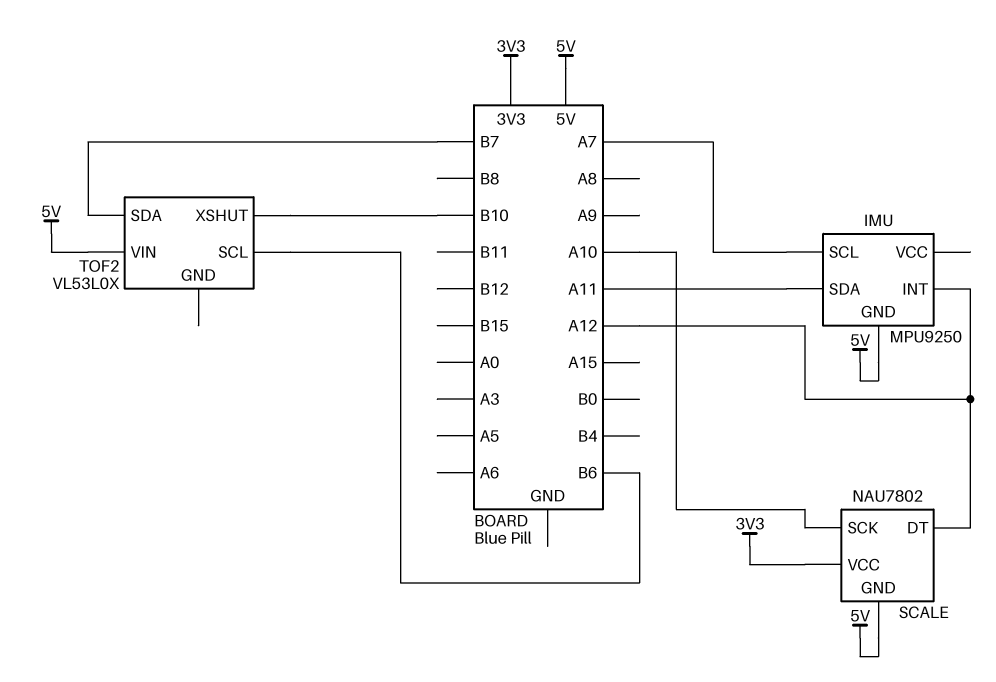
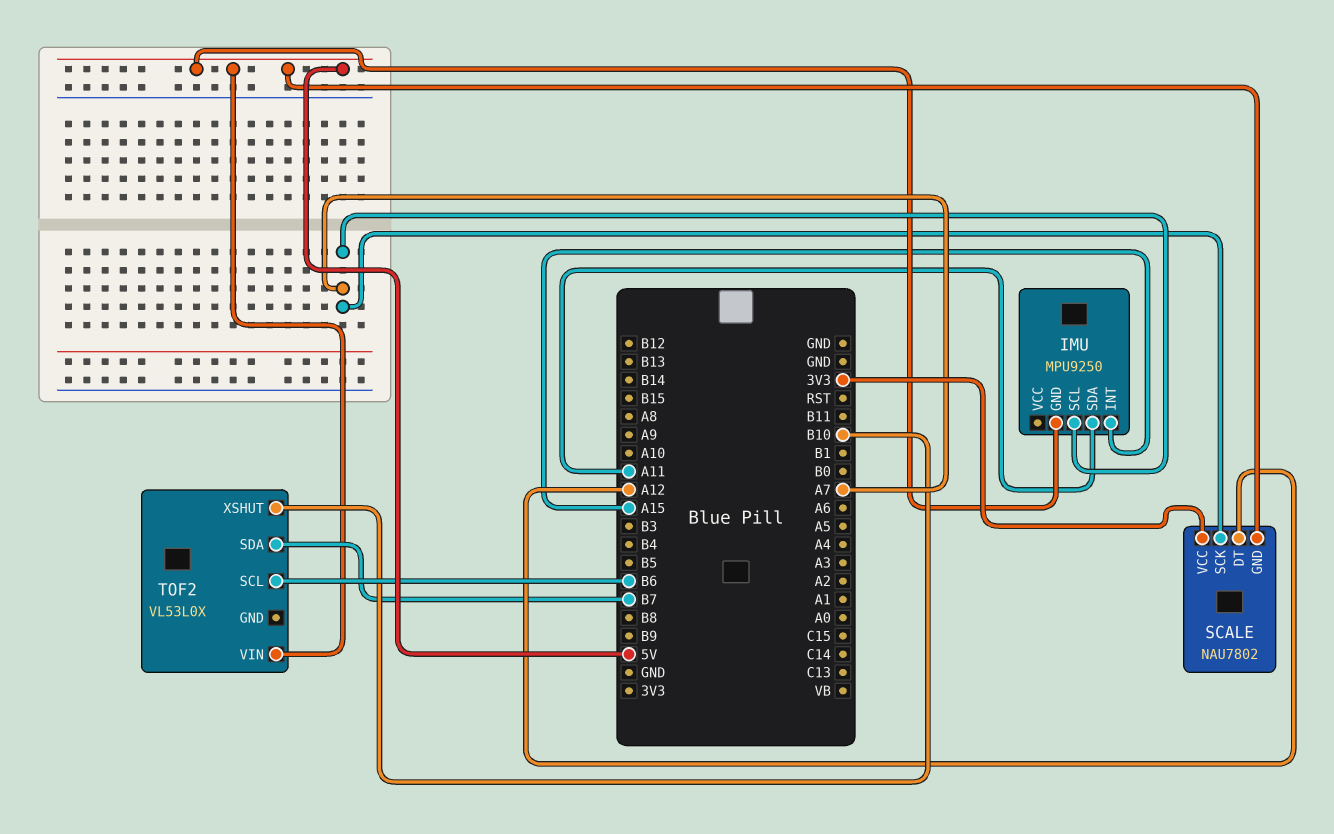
IMU pin INT: A12 -> A15
SCALE pin SCK: A10 -> A7

